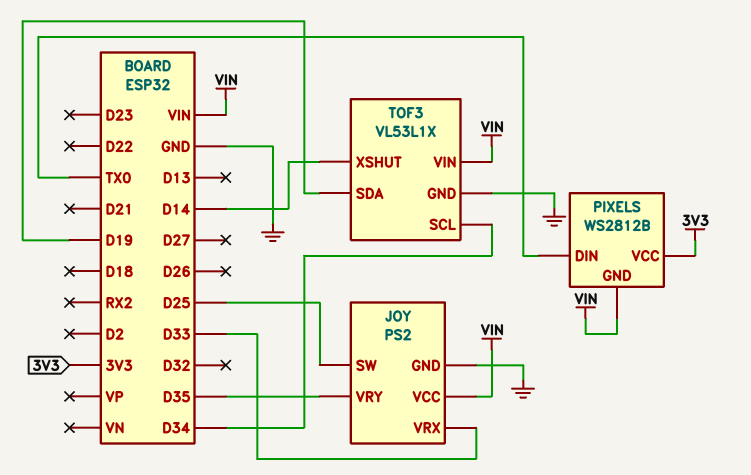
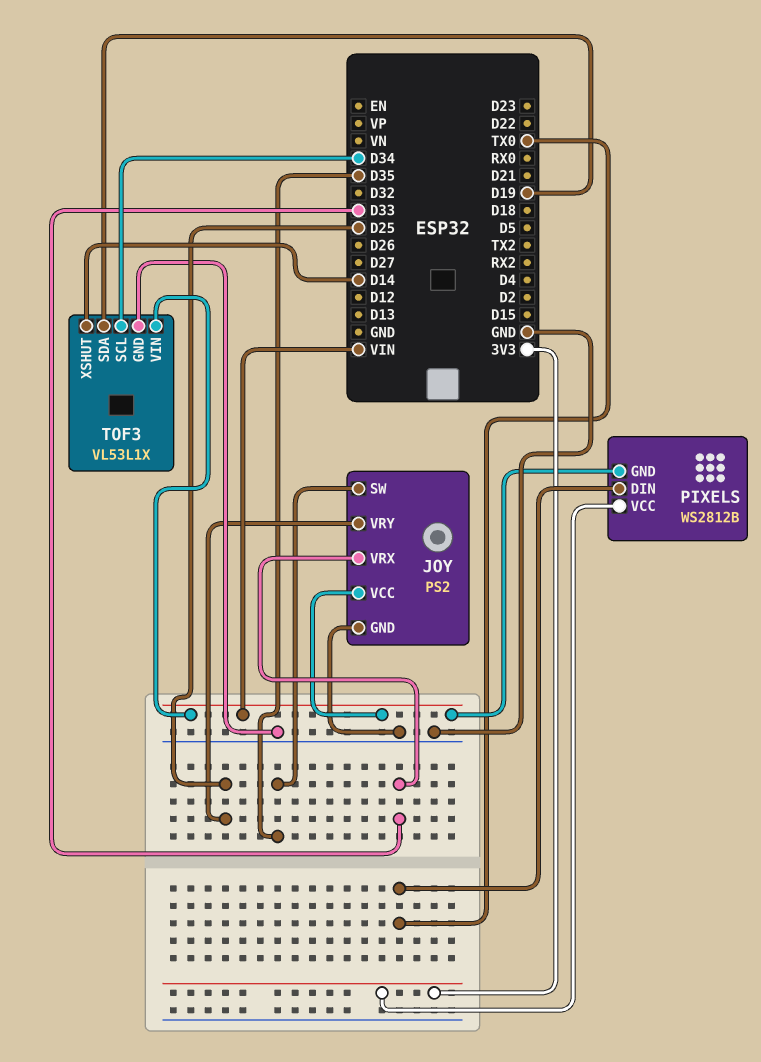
JOY pin SW: D25 -> D35
JOY pin VRY: D35 -> D25

